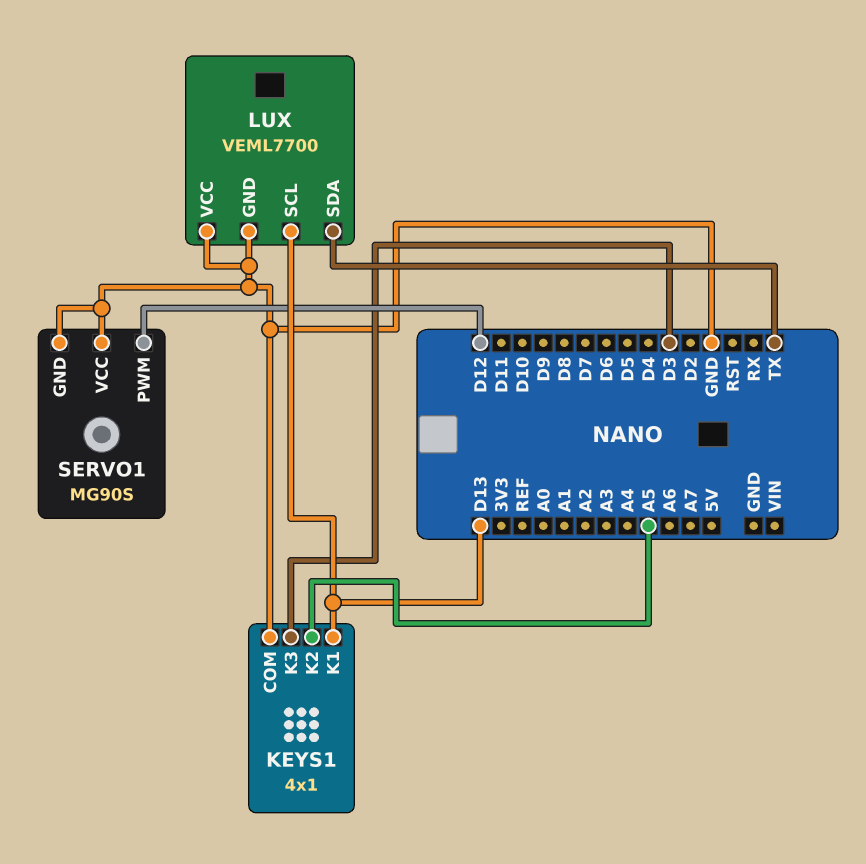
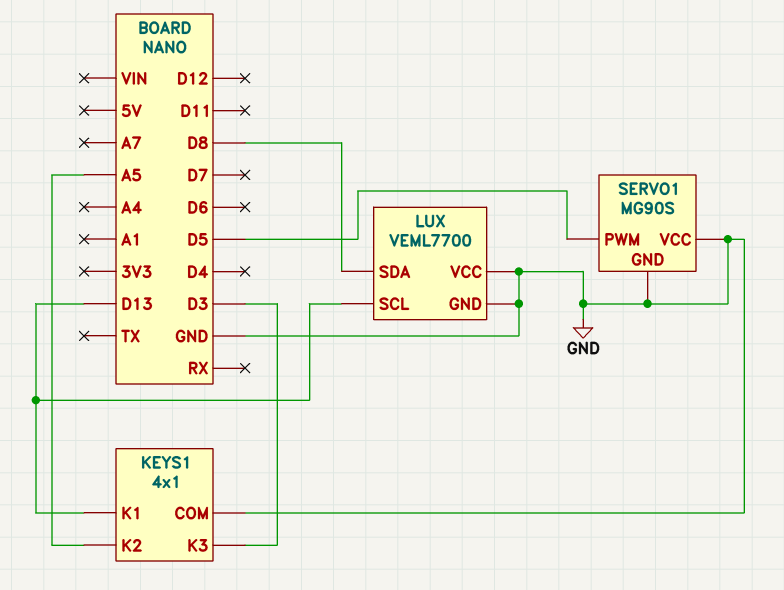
LUX pin SDA: TX -> D8
SERVO1 pin PWM: D12 -> D5

